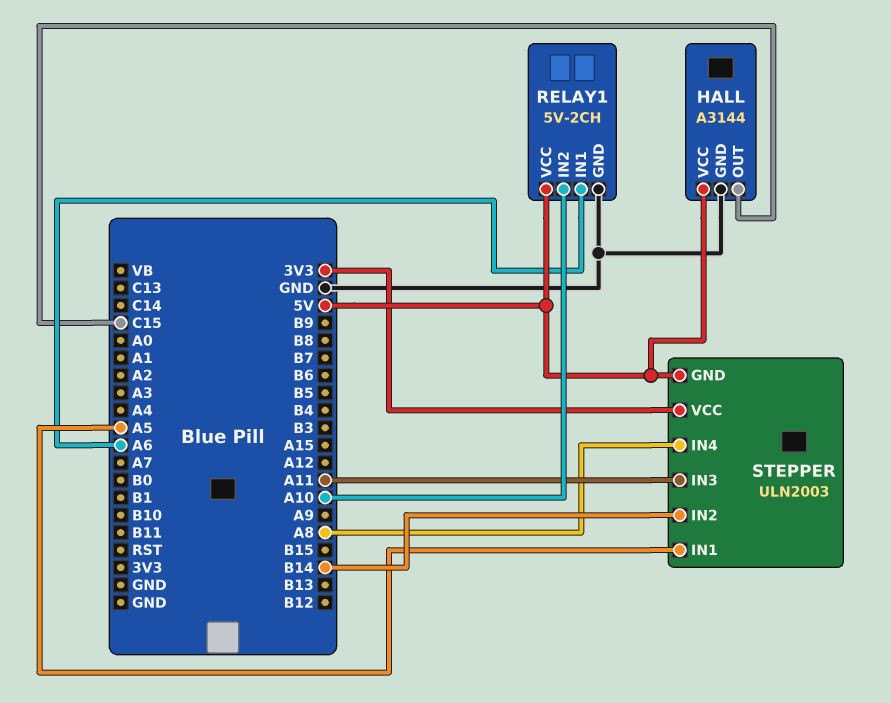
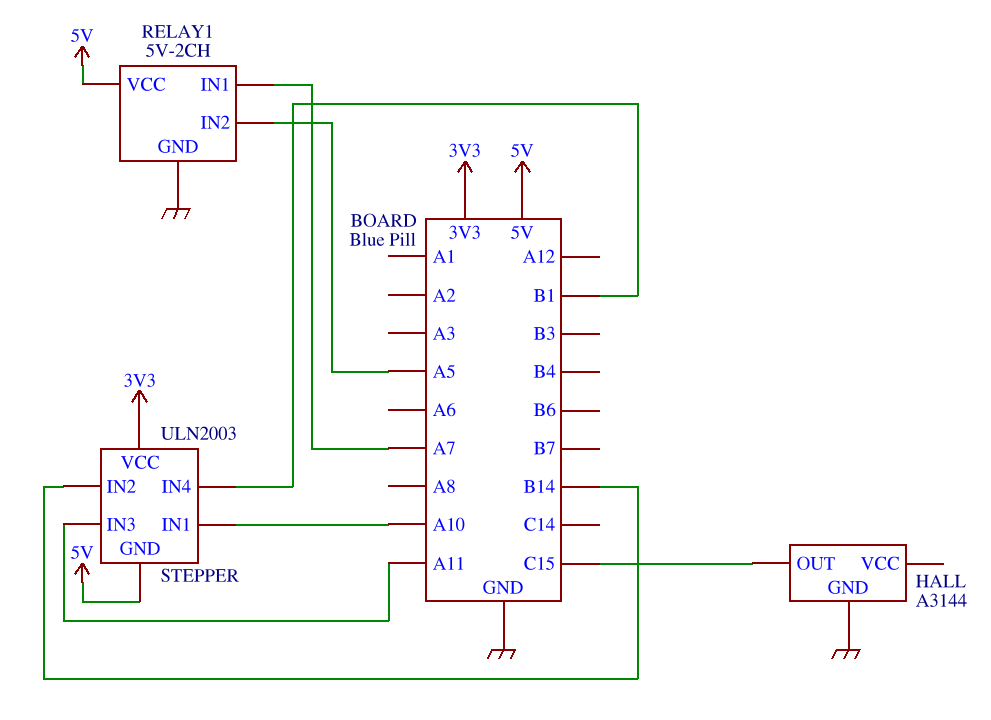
HALL pin VCC: 5V -> none
RELAY1 pin IN1: A6 -> A7
RELAY1 pin IN2: A10 -> A5
STEPPER pin IN1: A5 -> A10
STEPPER pin IN4: A8 -> B1

